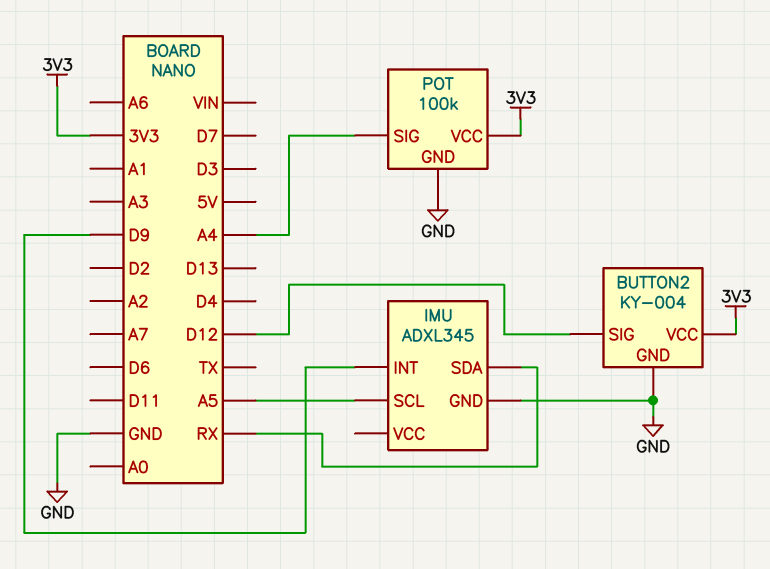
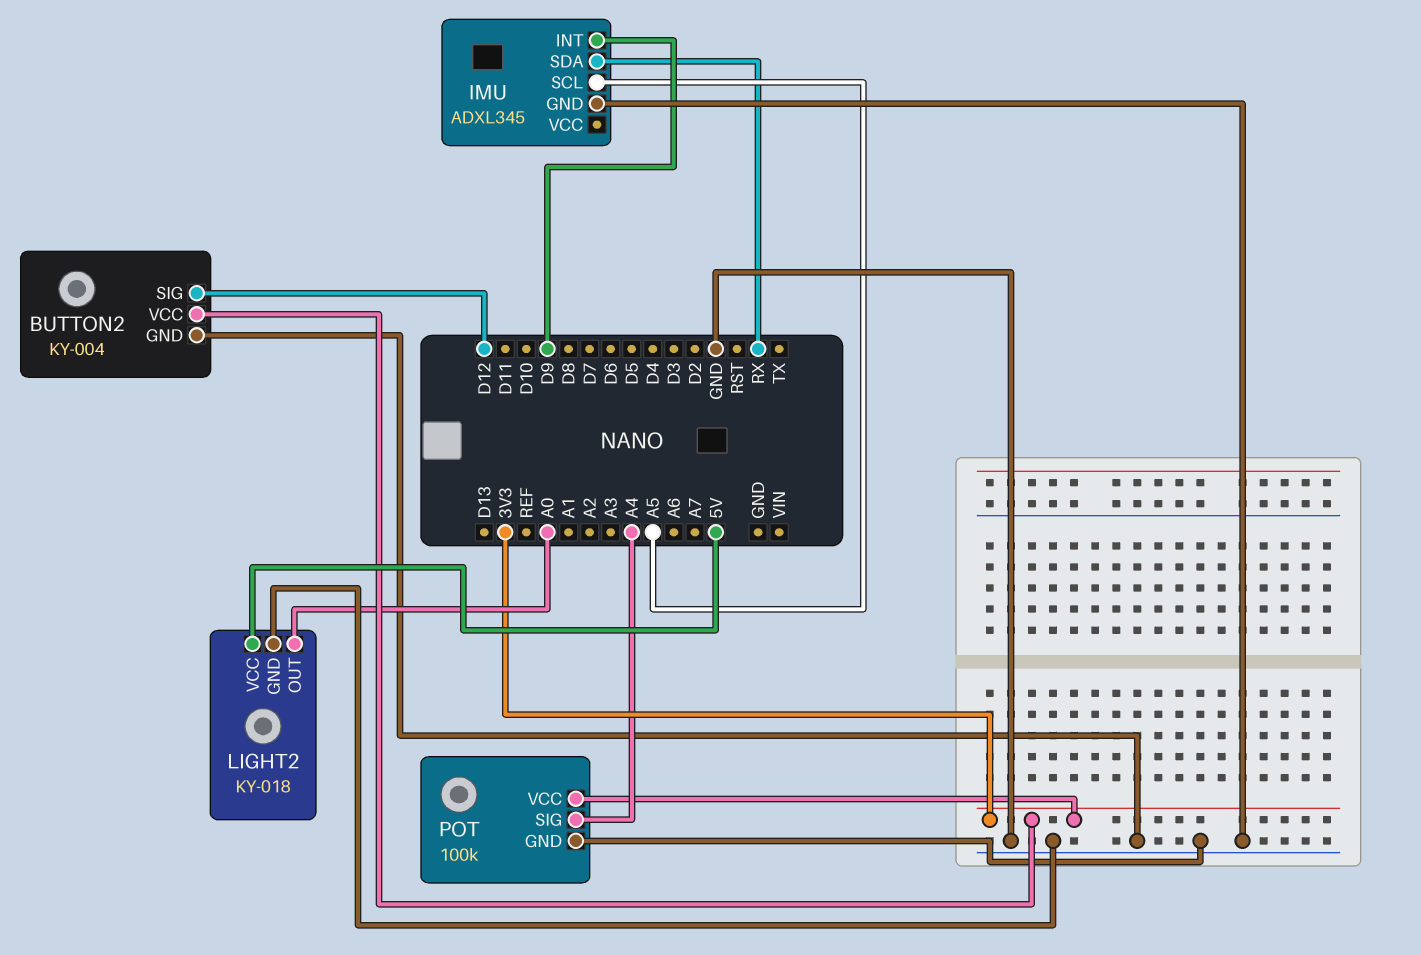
LIGHT2: none -> KY-018
LIGHT2 pin GND: none -> GND
LIGHT2 pin OUT: none -> A0
LIGHT2 pin VCC: none -> 5V

